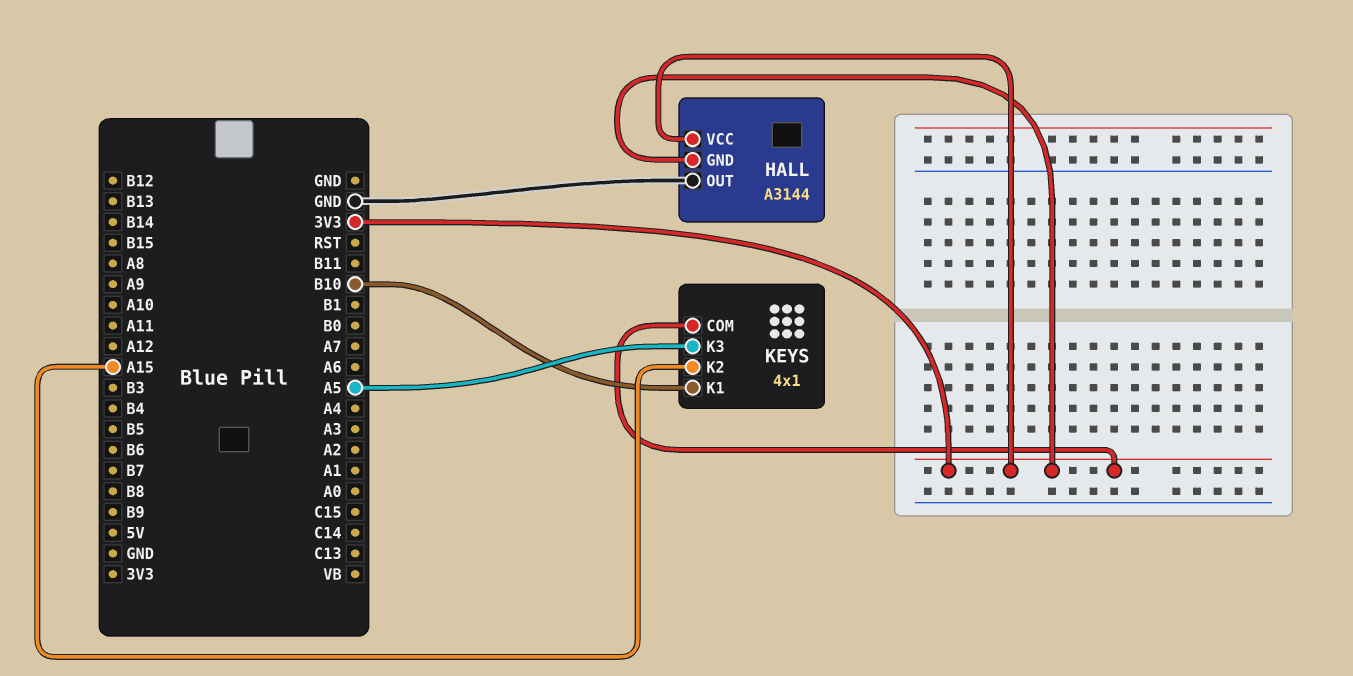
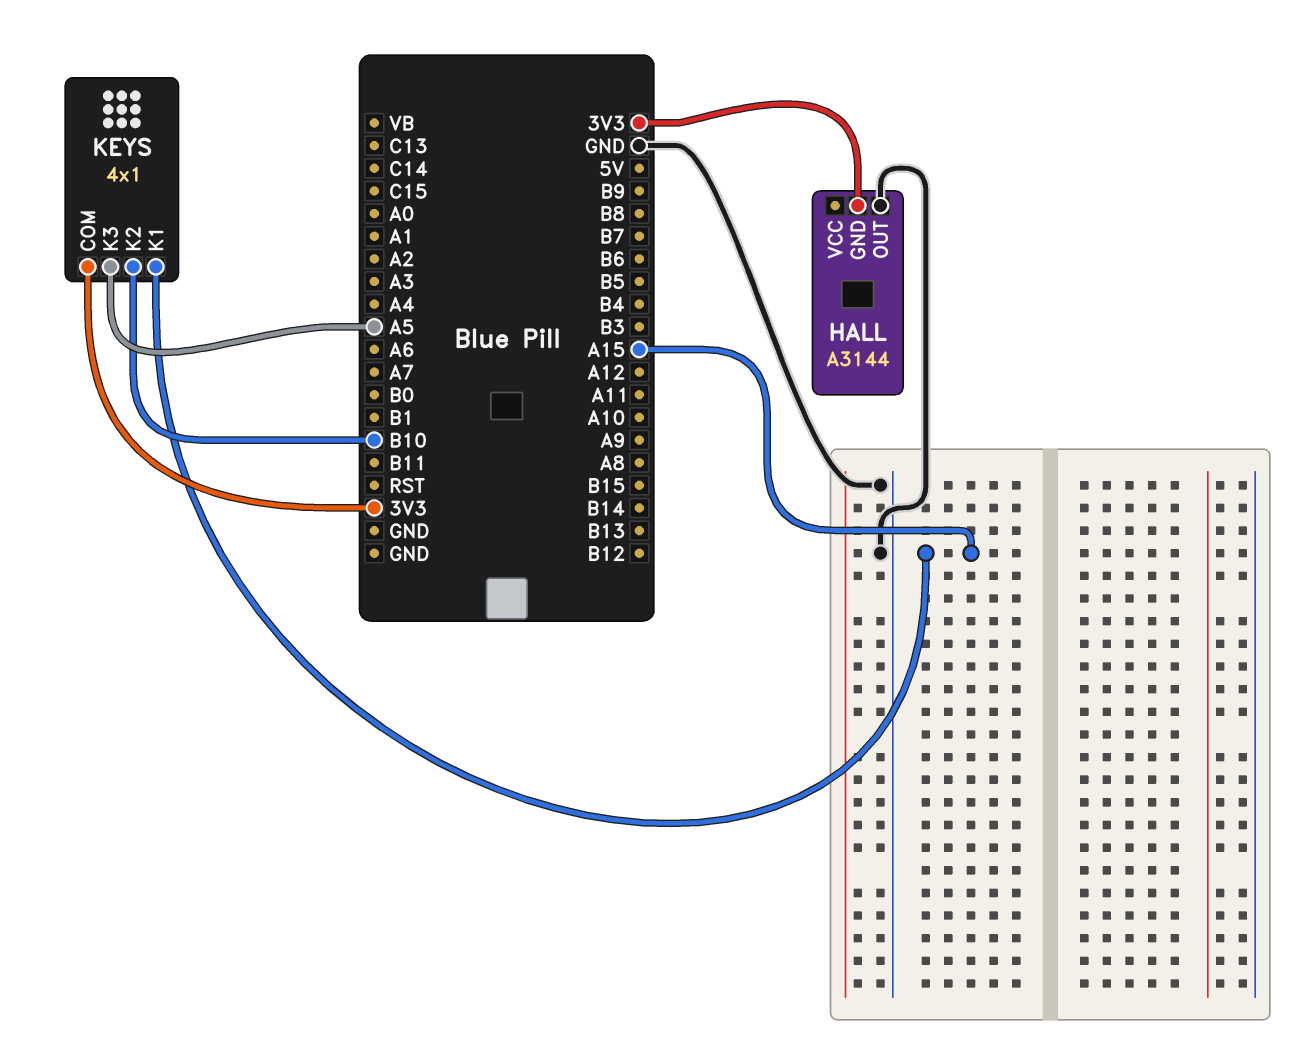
HALL pin VCC: 3V3 -> none
KEYS pin K1: B10 -> A15
KEYS pin K2: A15 -> B10

